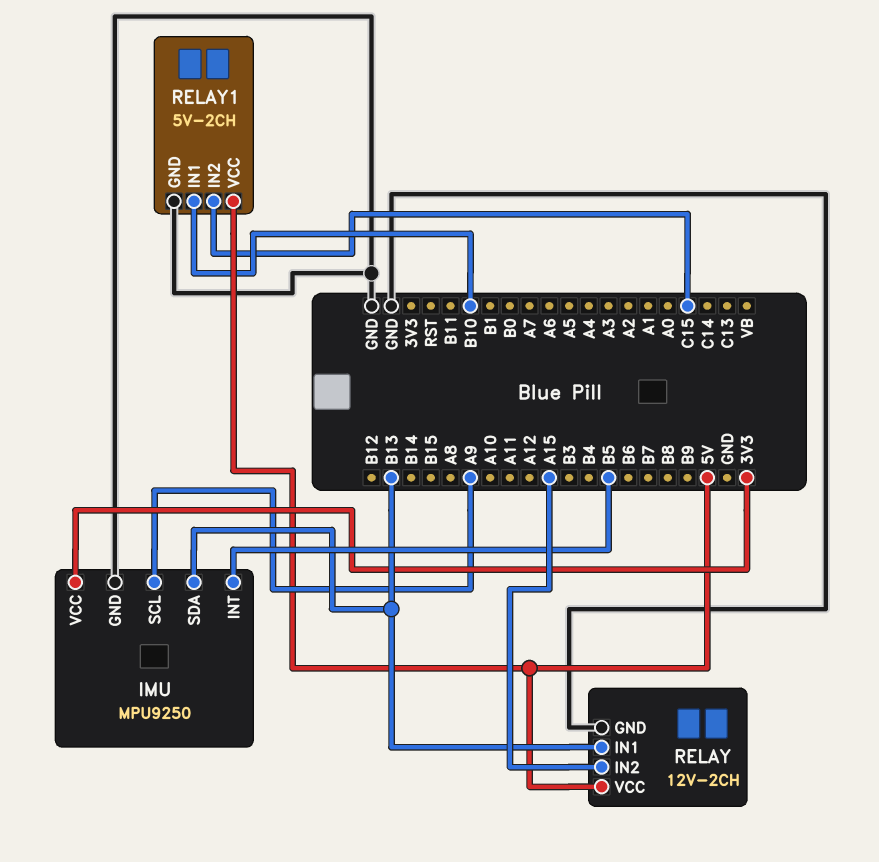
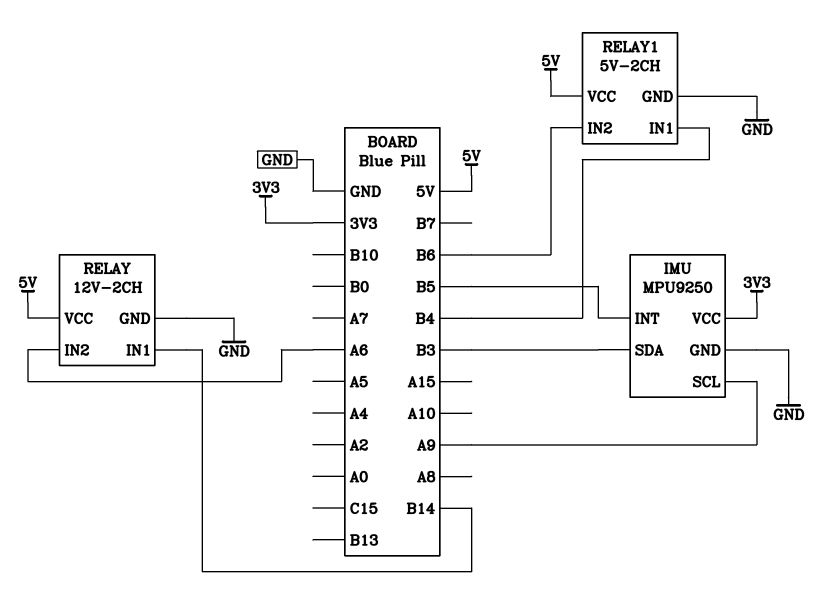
IMU pin SDA: B13 -> B3
RELAY pin IN1: B13 -> B14
RELAY pin IN2: A15 -> A6
RELAY1 pin IN1: B10 -> B4
RELAY1 pin IN2: C15 -> B6

